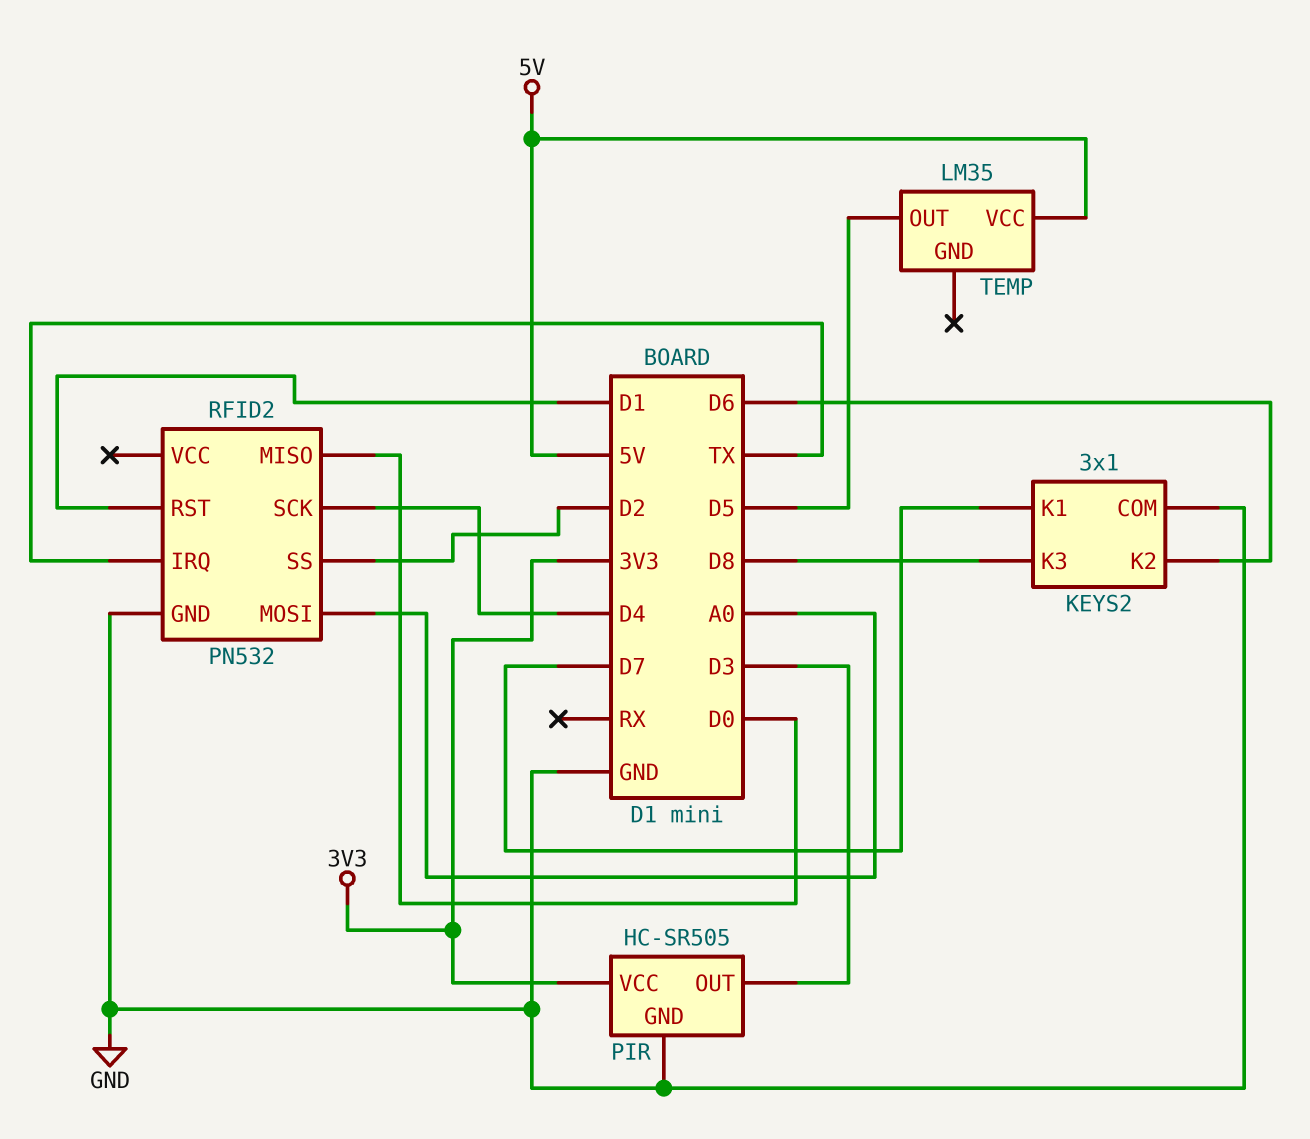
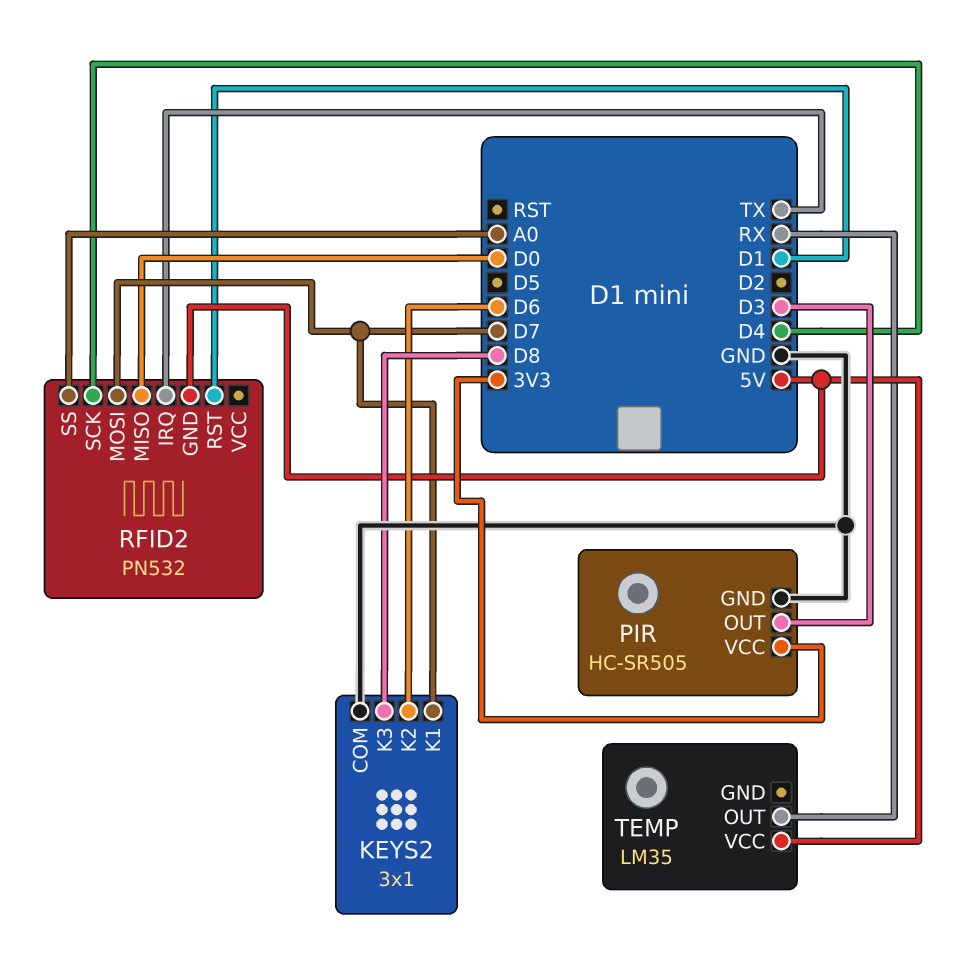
RFID2 pin GND: GND -> 5V
RFID2 pin MOSI: A0 -> D7
RFID2 pin SS: D2 -> A0
TEMP pin OUT: D5 -> RX

